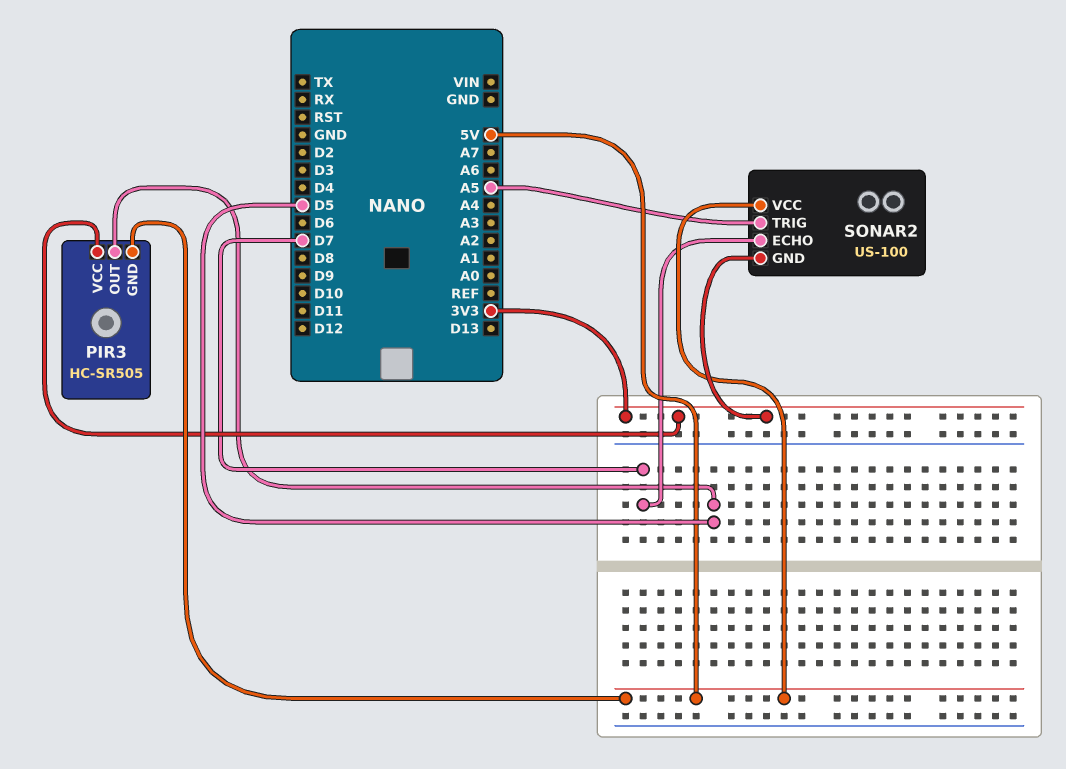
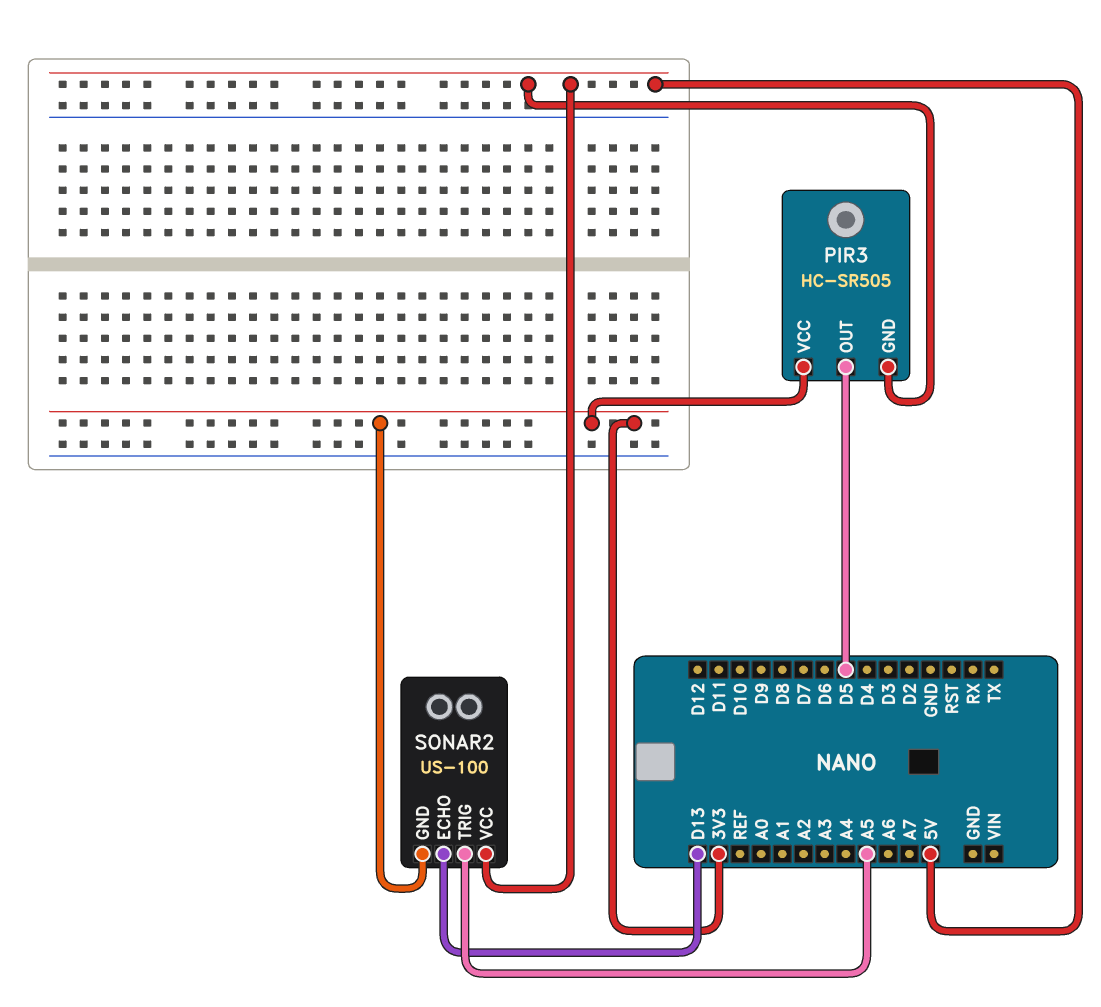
SONAR2 pin ECHO: D7 -> D13

